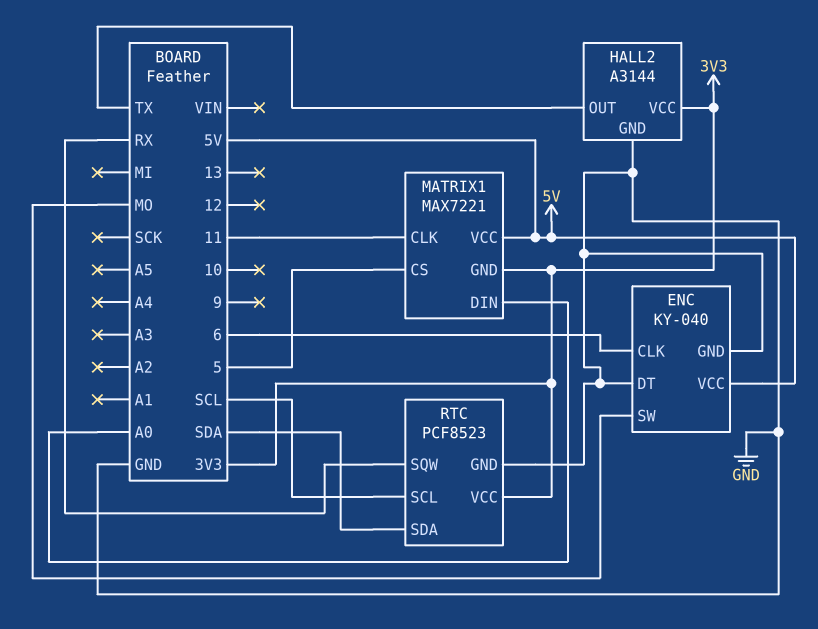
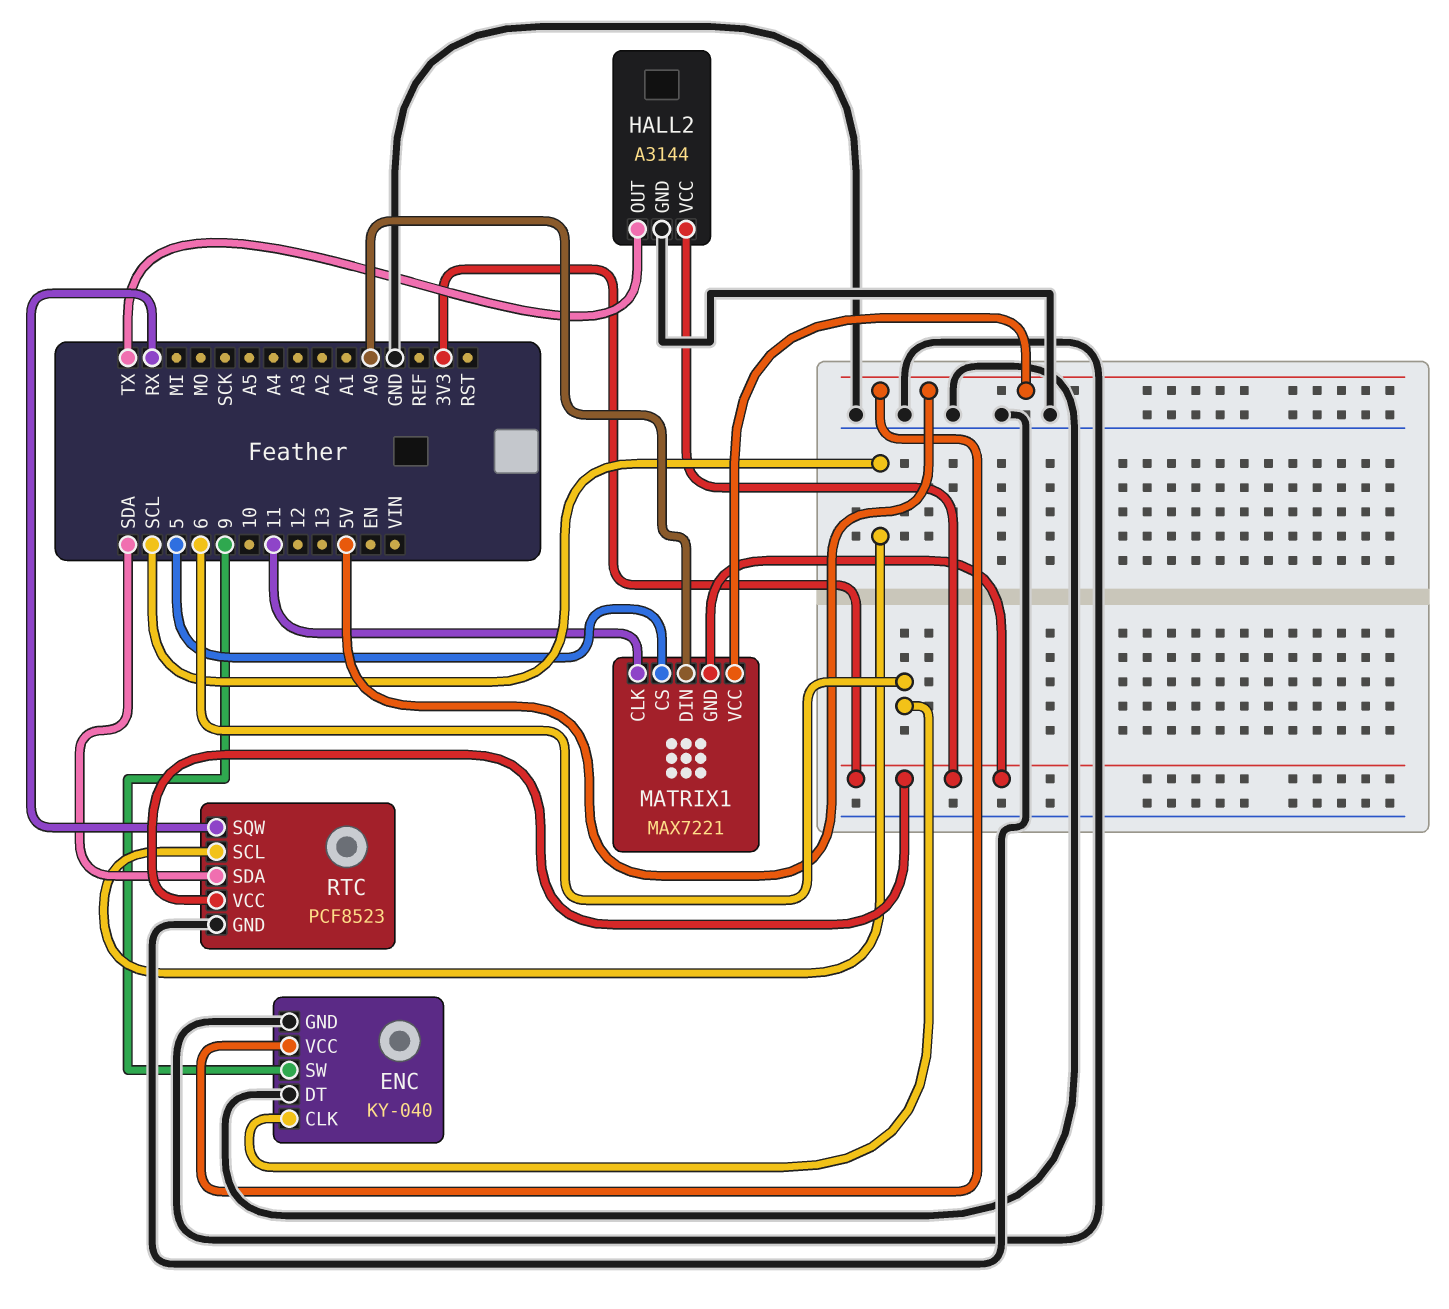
ENC pin SW: MO -> 9

